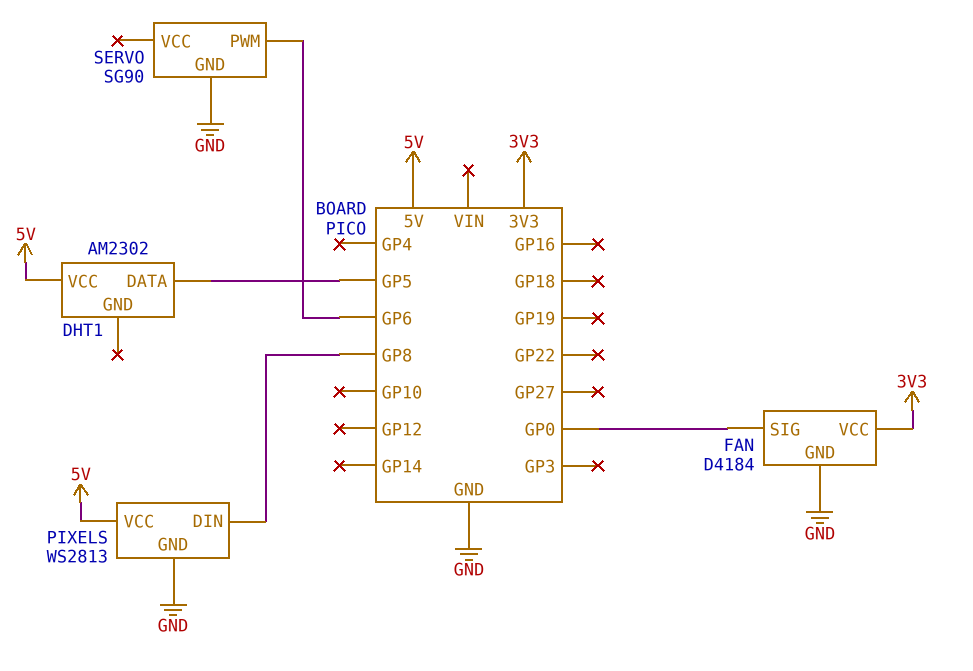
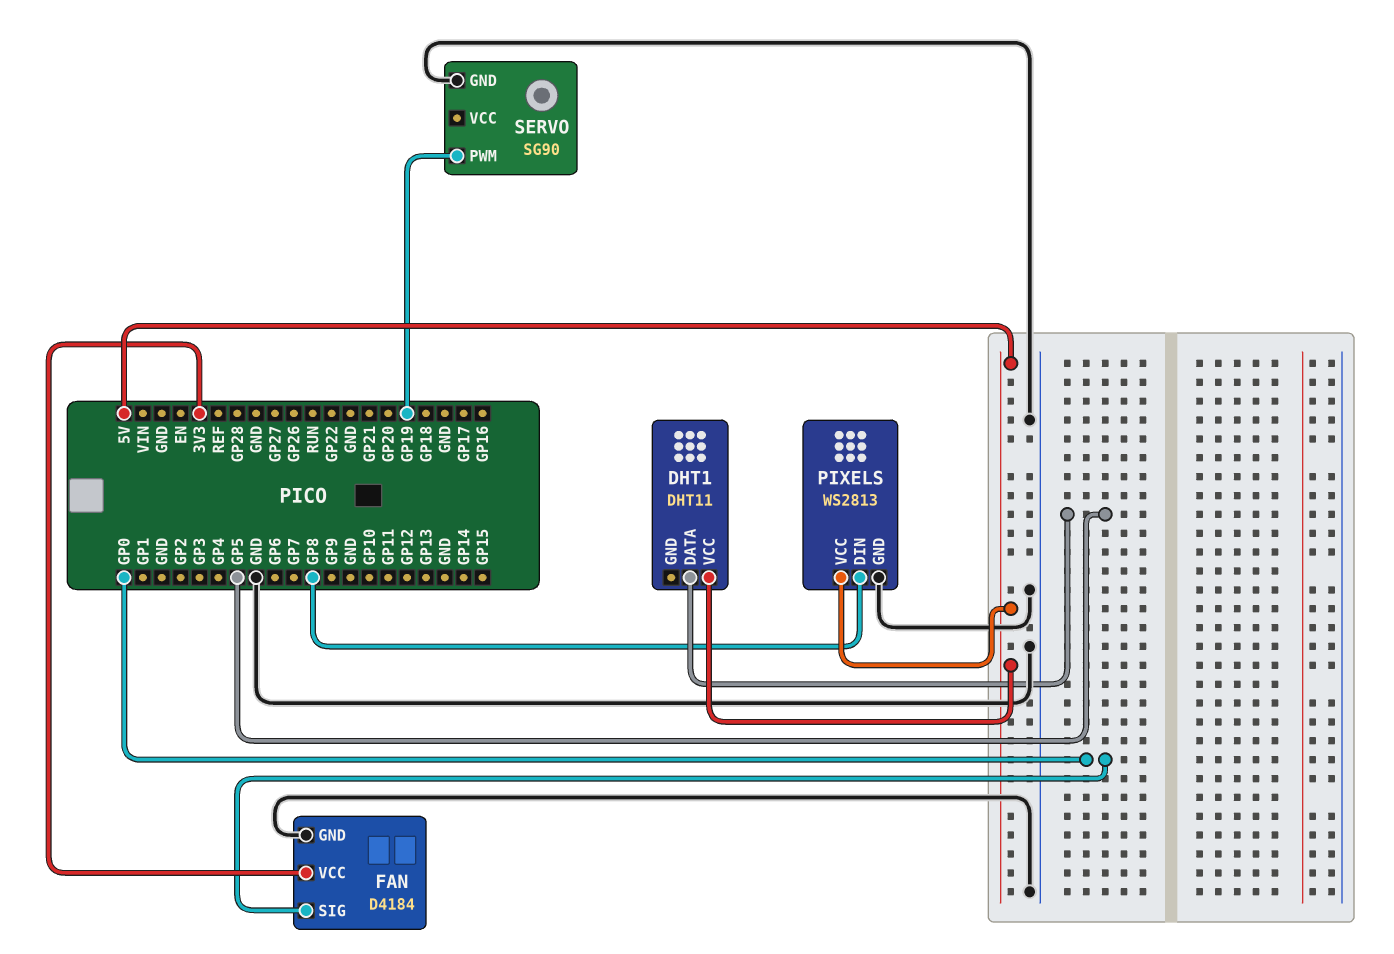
DHT1: AM2302 -> DHT11
SERVO pin PWM: GP6 -> GP19

